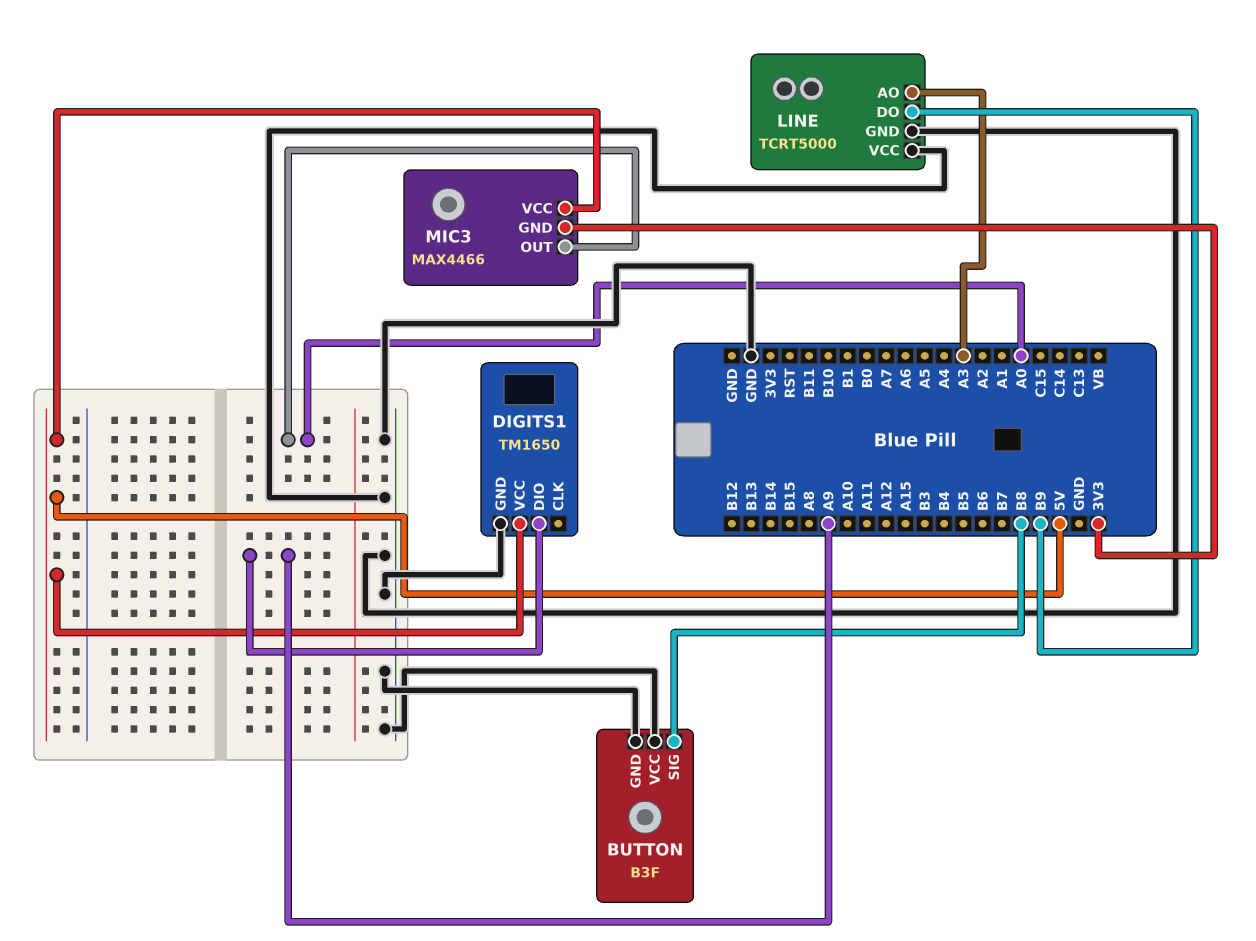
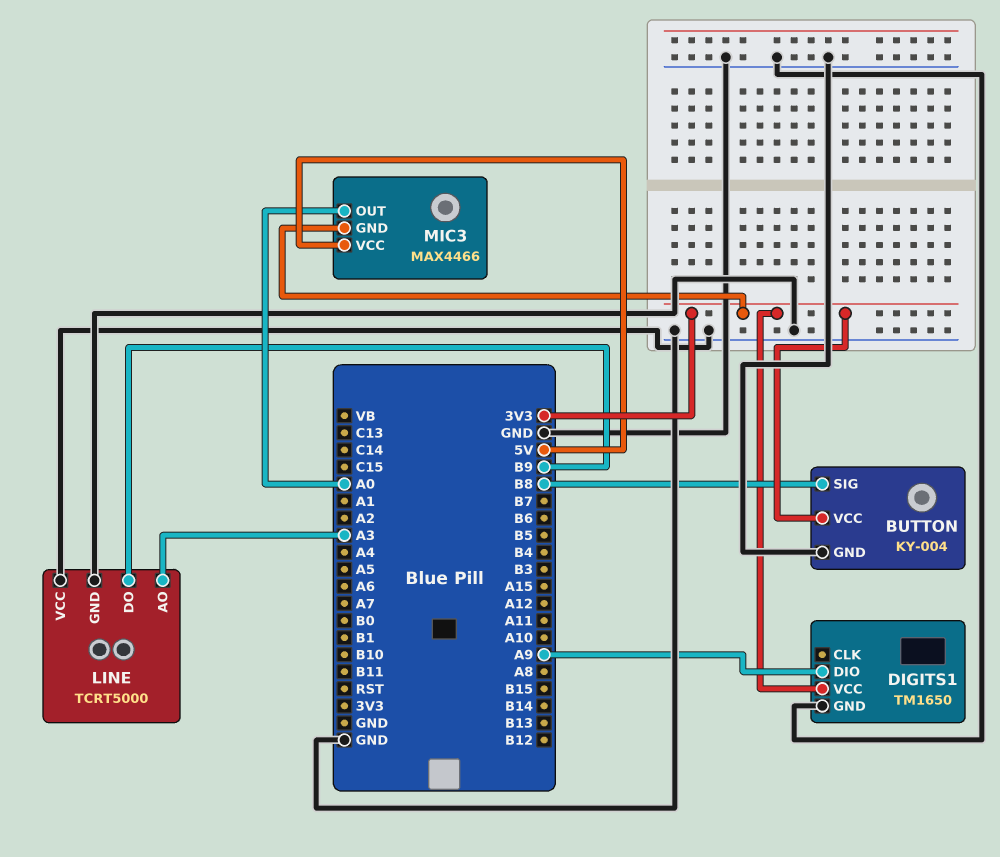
BUTTON: B3F -> KY-004
BUTTON pin VCC: GND -> 3V3
DIGITS1 pin VCC: 5V -> 3V3

